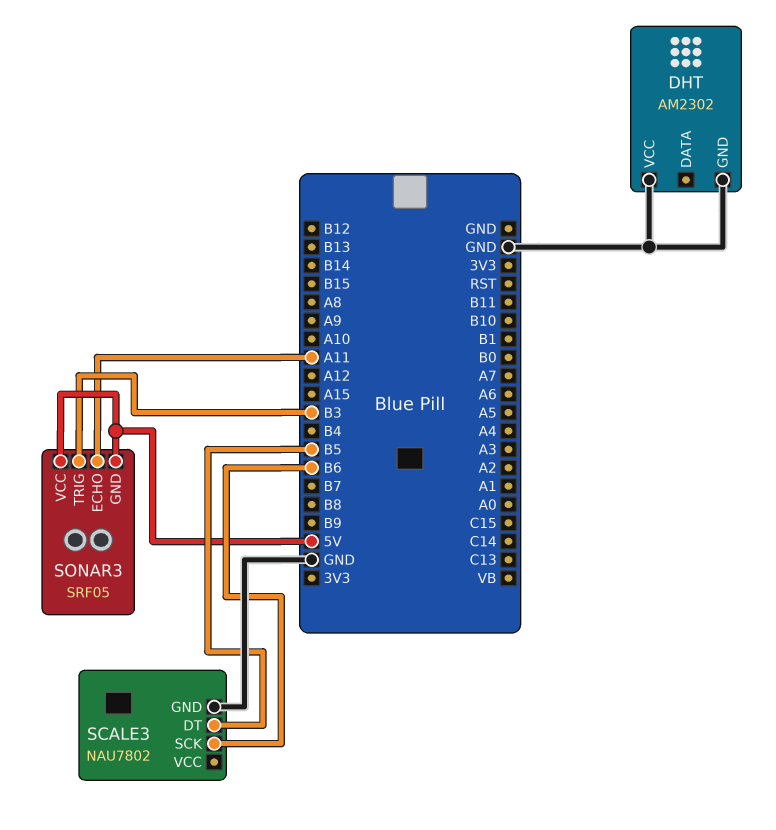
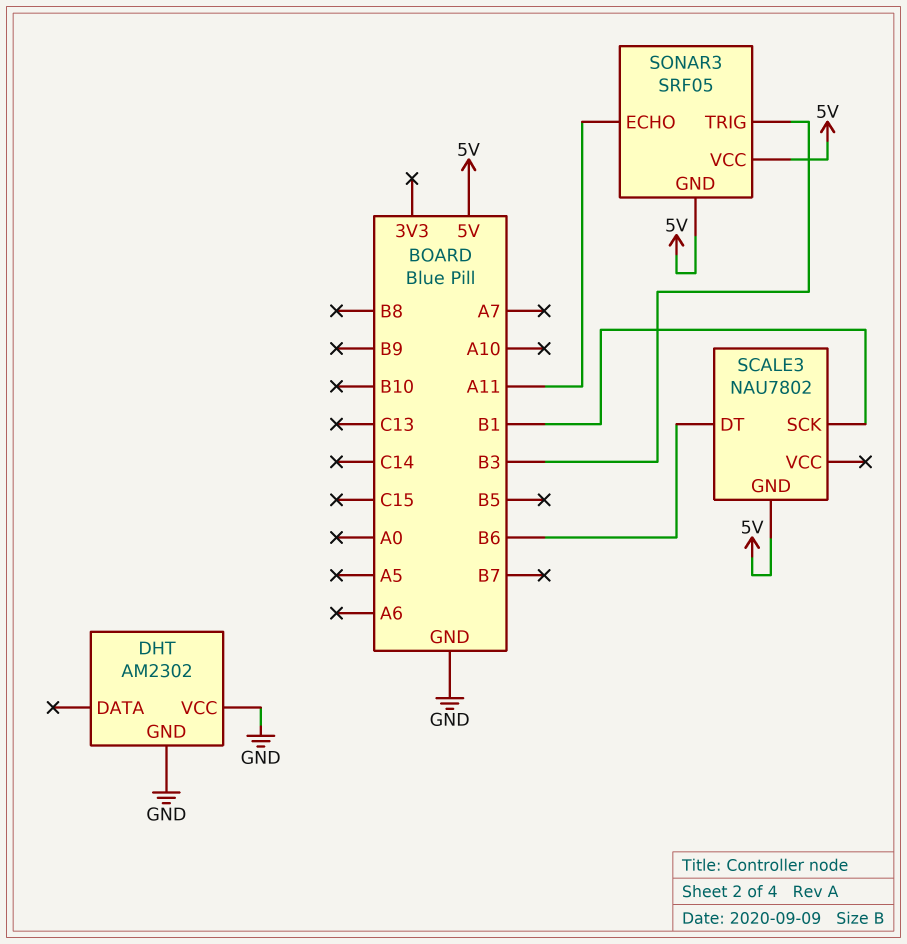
SCALE3 pin DT: B5 -> B6
SCALE3 pin GND: GND -> 5V
SCALE3 pin SCK: B6 -> B1

